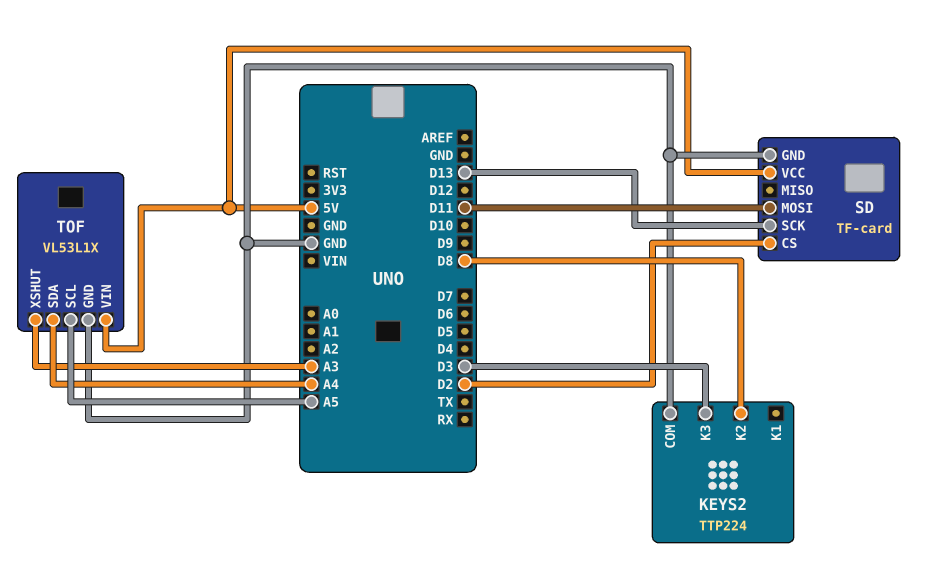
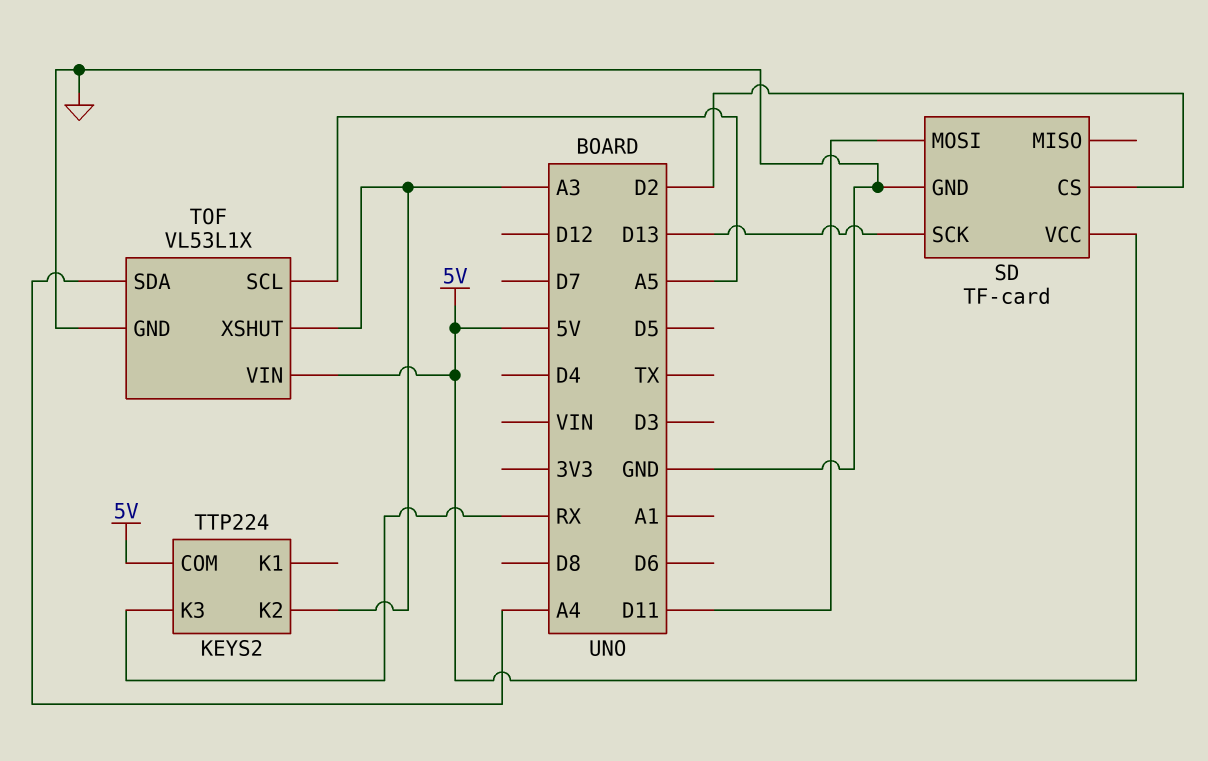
KEYS2 pin COM: GND -> 5V
KEYS2 pin K2: D8 -> A3
KEYS2 pin K3: D3 -> RX

